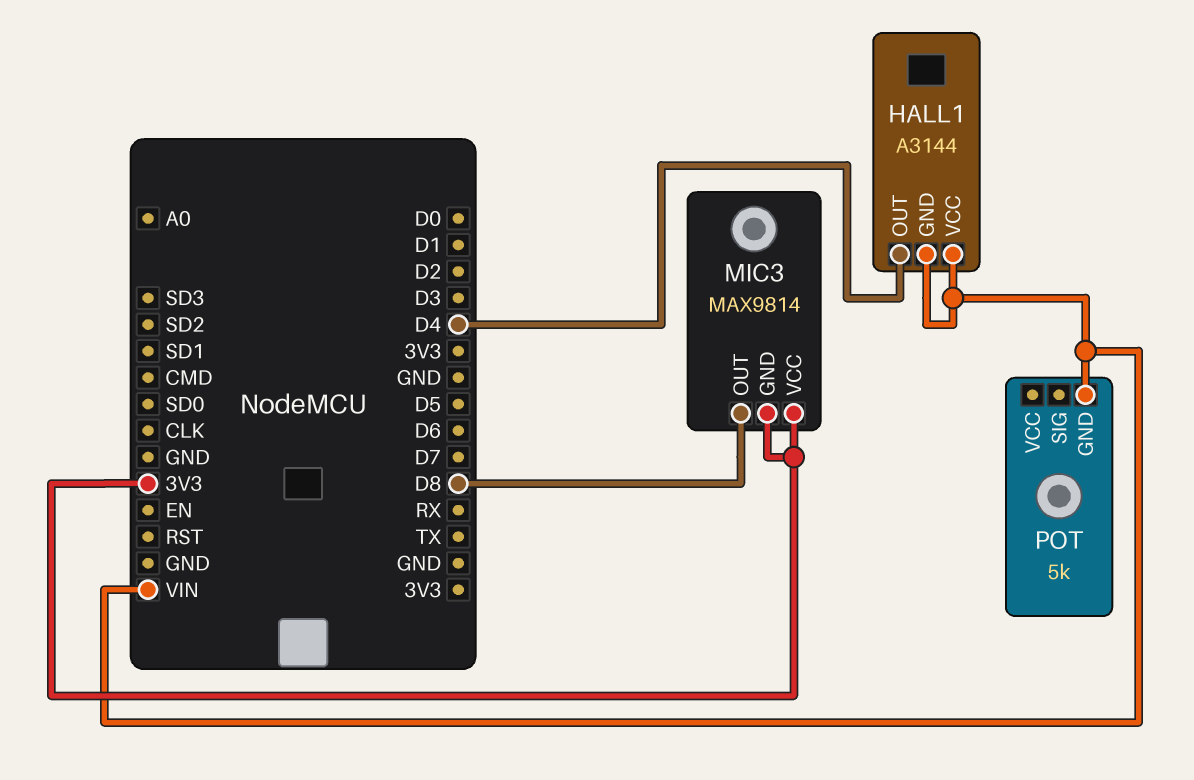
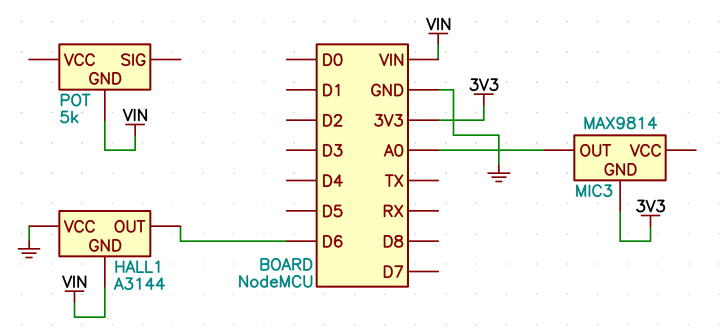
HALL1 pin OUT: D4 -> D6
HALL1 pin VCC: VIN -> GND
MIC3 pin OUT: D8 -> A0
MIC3 pin VCC: 3V3 -> none

